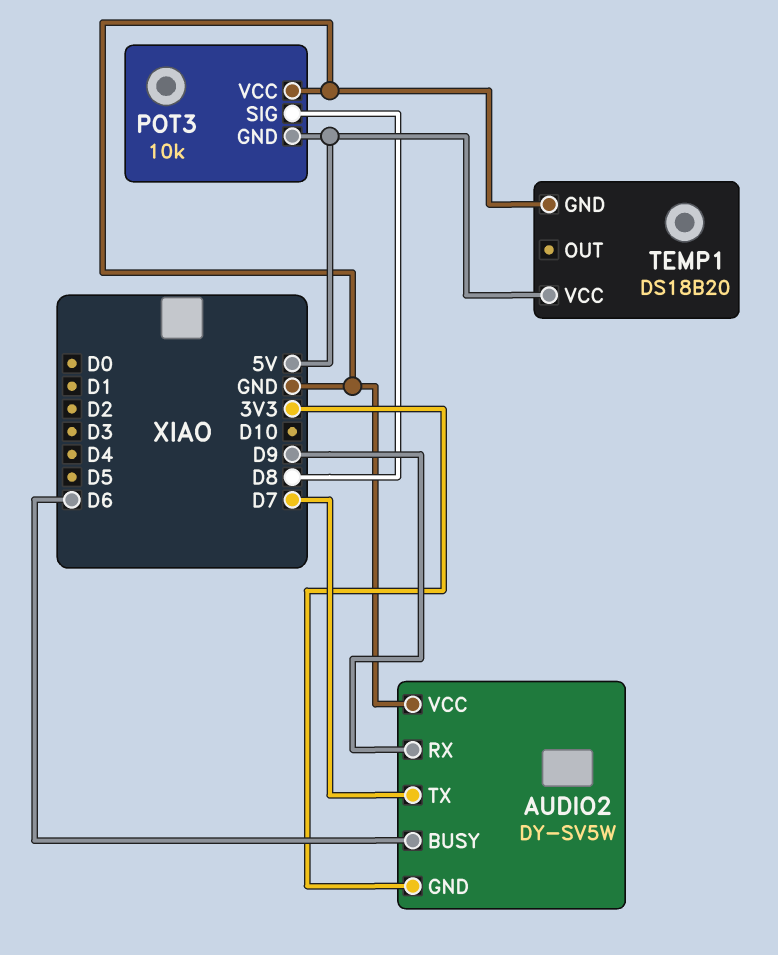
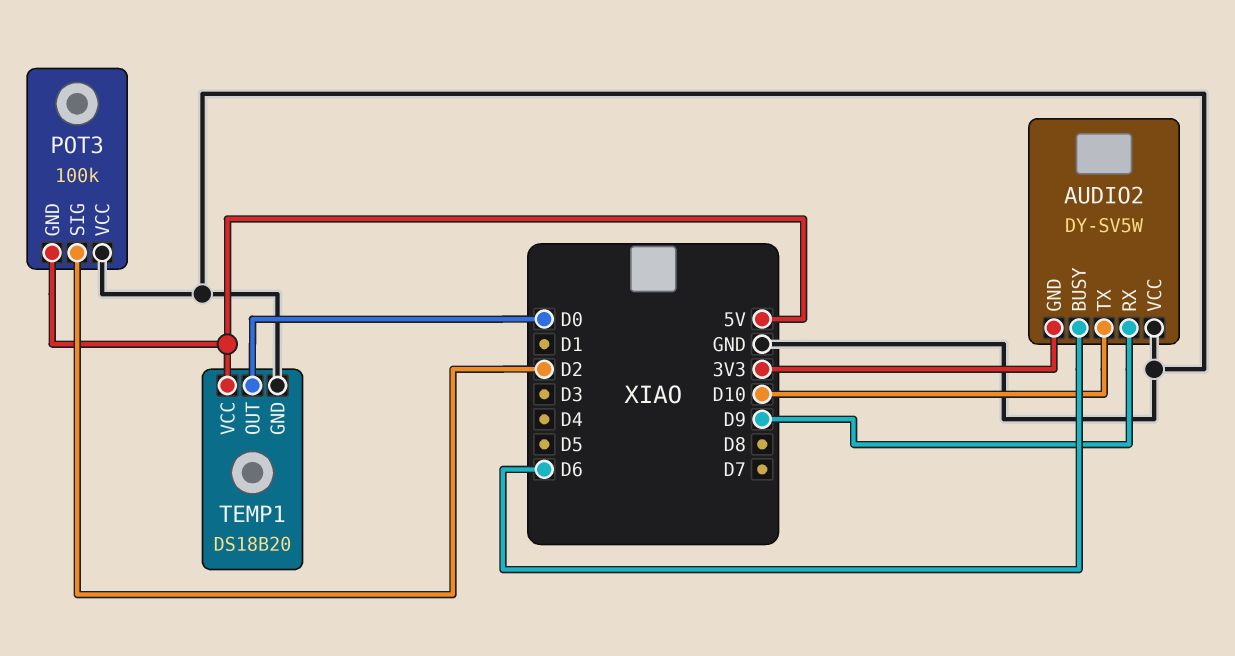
AUDIO2 pin TX: D7 -> D10
POT3: 10k -> 100k
POT3 pin SIG: D8 -> D2
TEMP1 pin OUT: none -> D0

